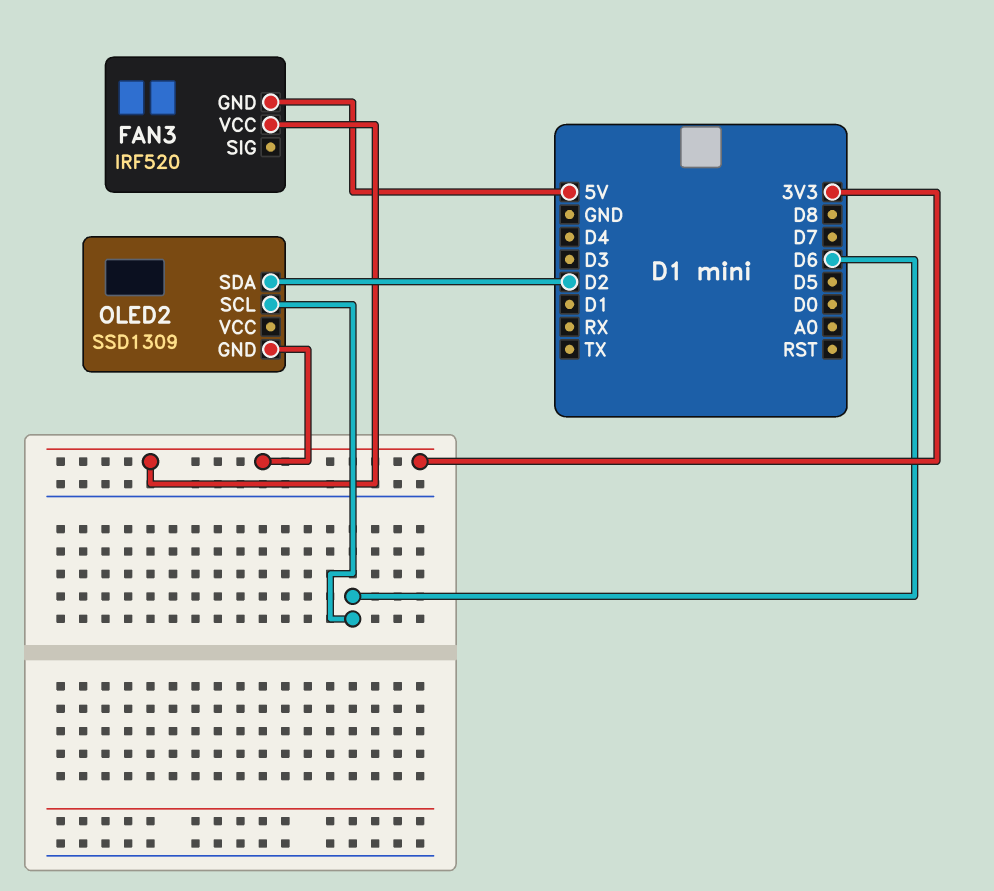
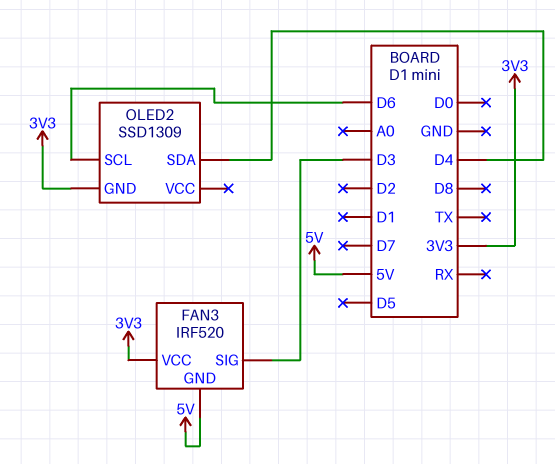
FAN3 pin SIG: none -> D3
OLED2 pin SDA: D2 -> D4

